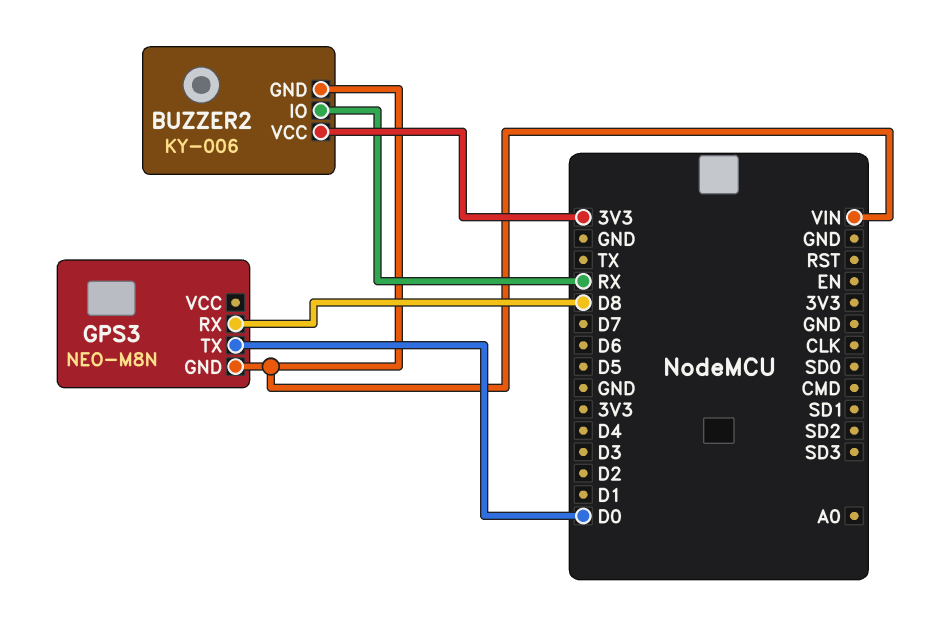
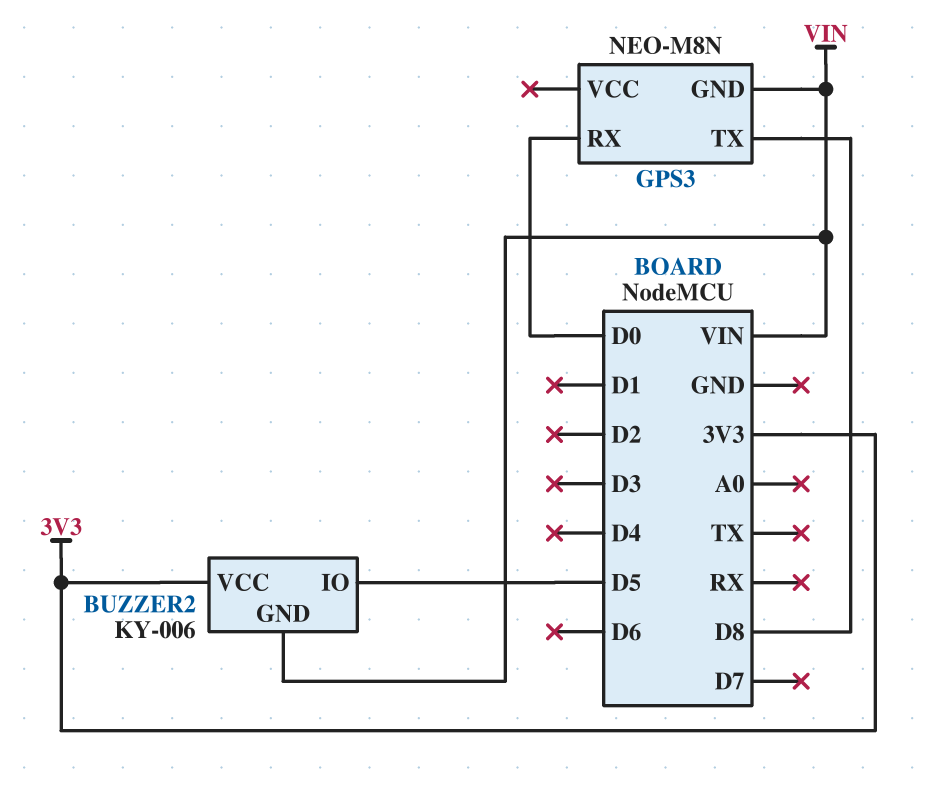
BUZZER2 pin IO: RX -> D5
GPS3 pin RX: D8 -> D0
GPS3 pin TX: D0 -> D8

